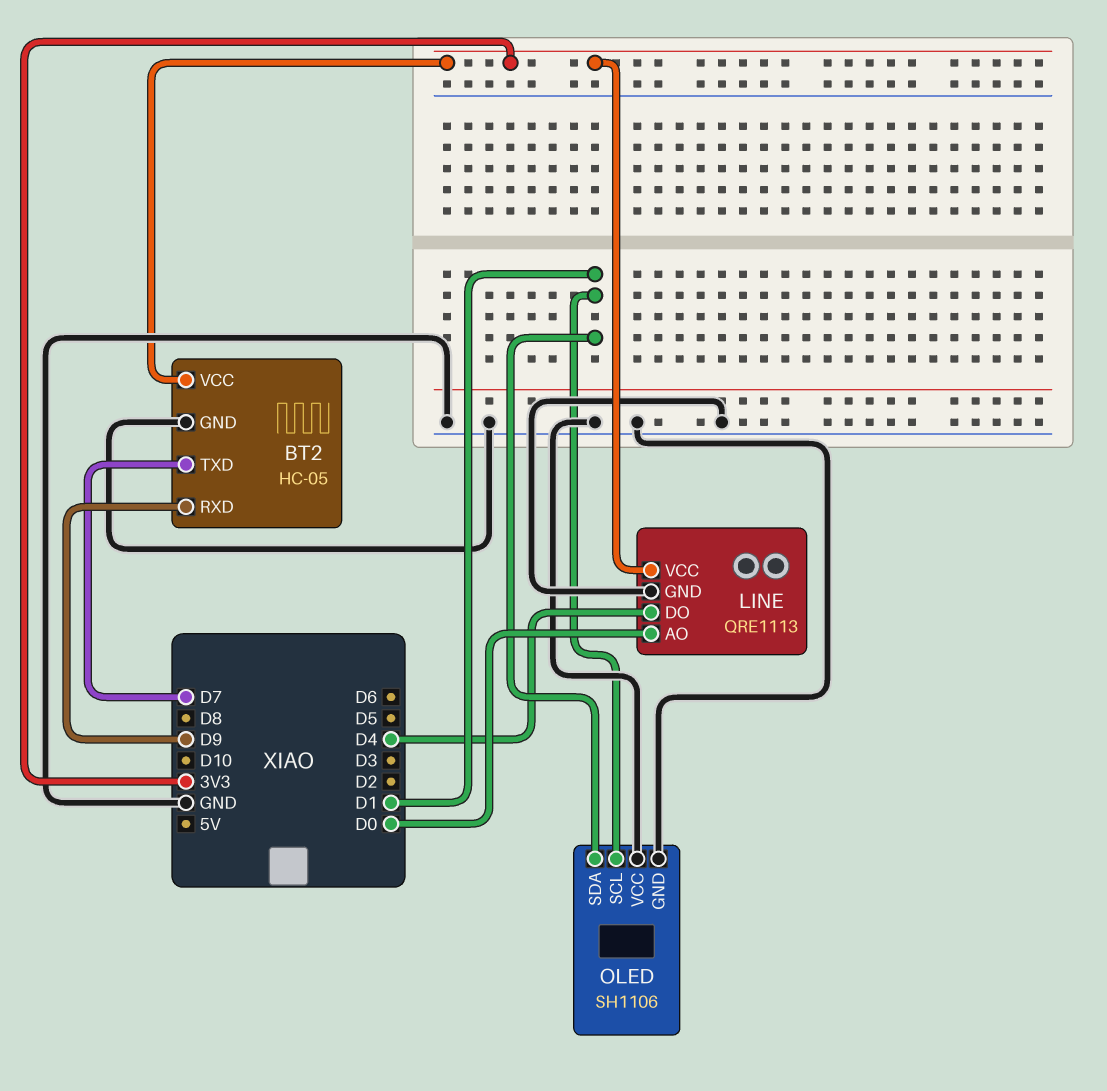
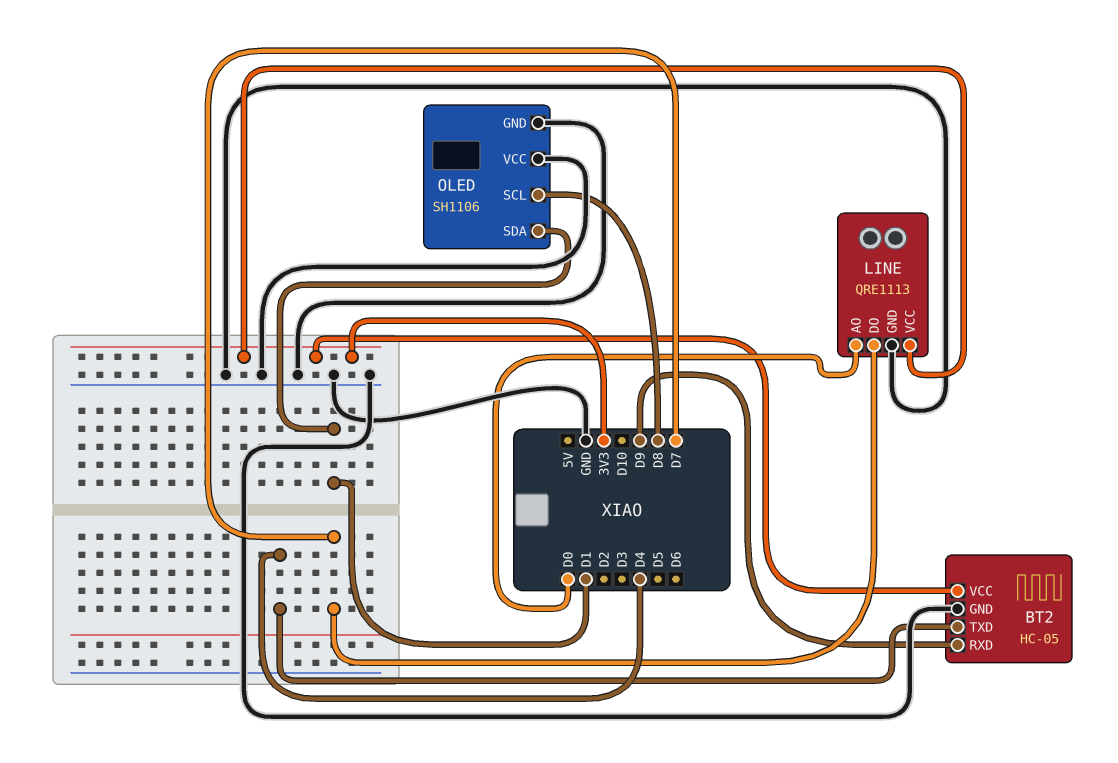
BT2 pin TXD: D7 -> D4
LINE pin DO: D4 -> D7
OLED pin SCL: D1 -> D8

